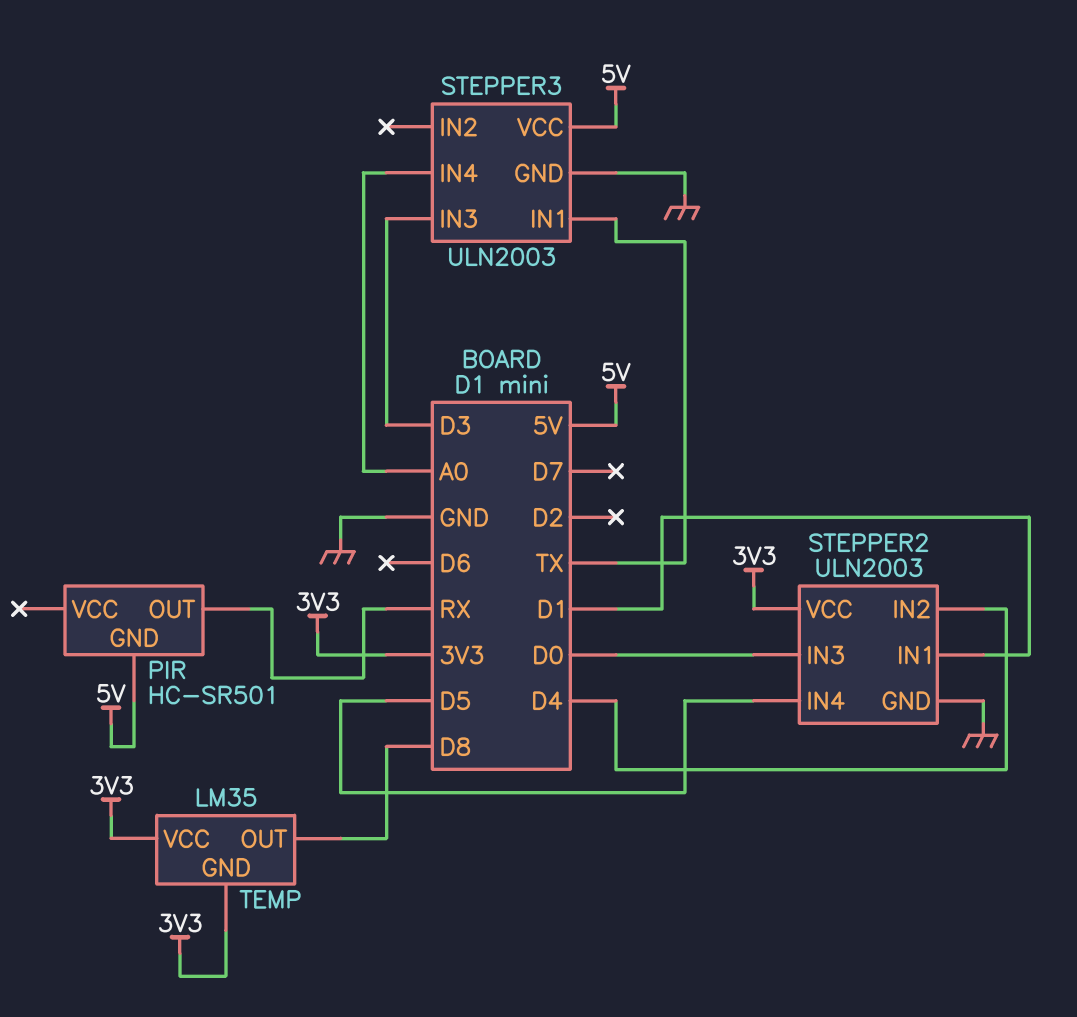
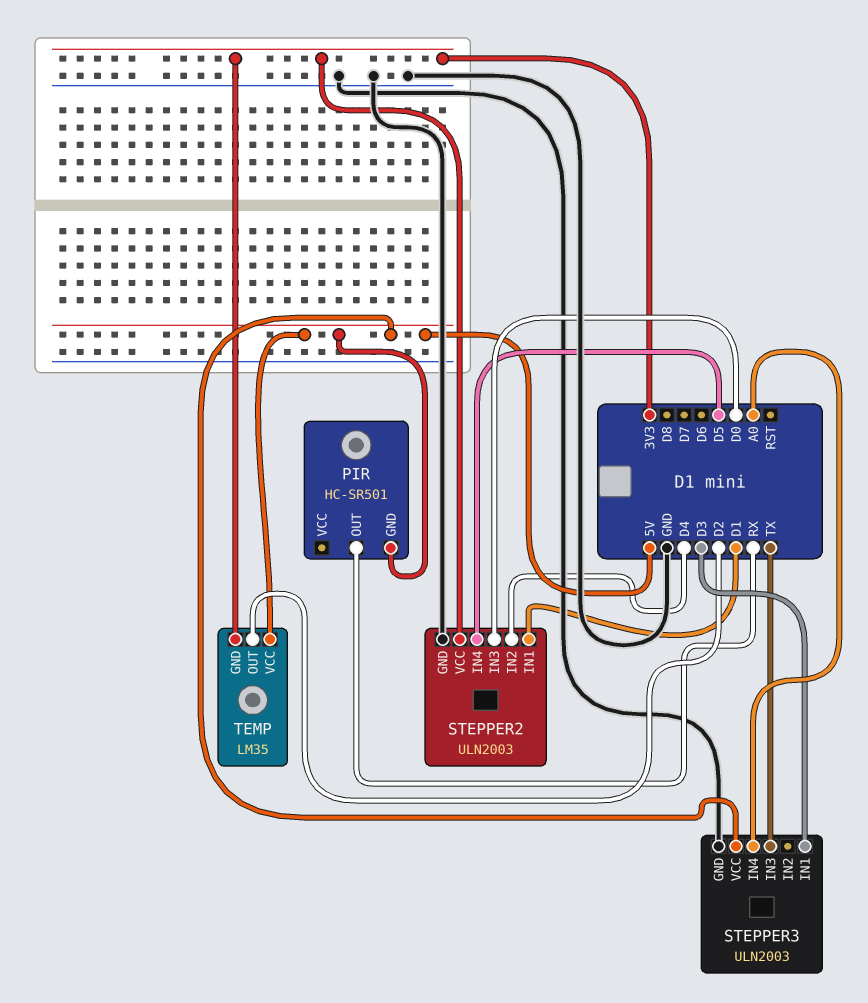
STEPPER3 pin IN1: TX -> D3
STEPPER3 pin IN3: D3 -> TX
TEMP pin OUT: D8 -> D2
TEMP pin VCC: 3V3 -> 5V

